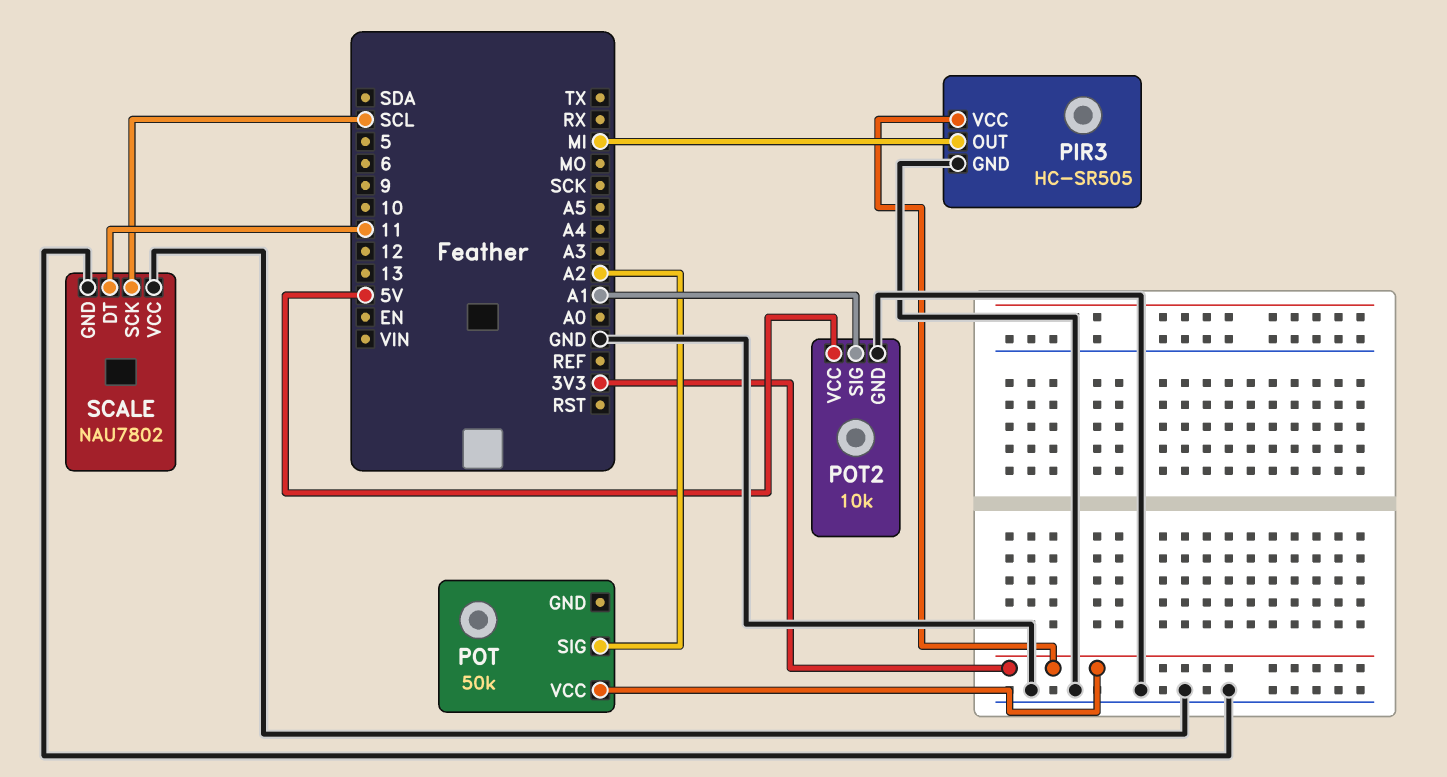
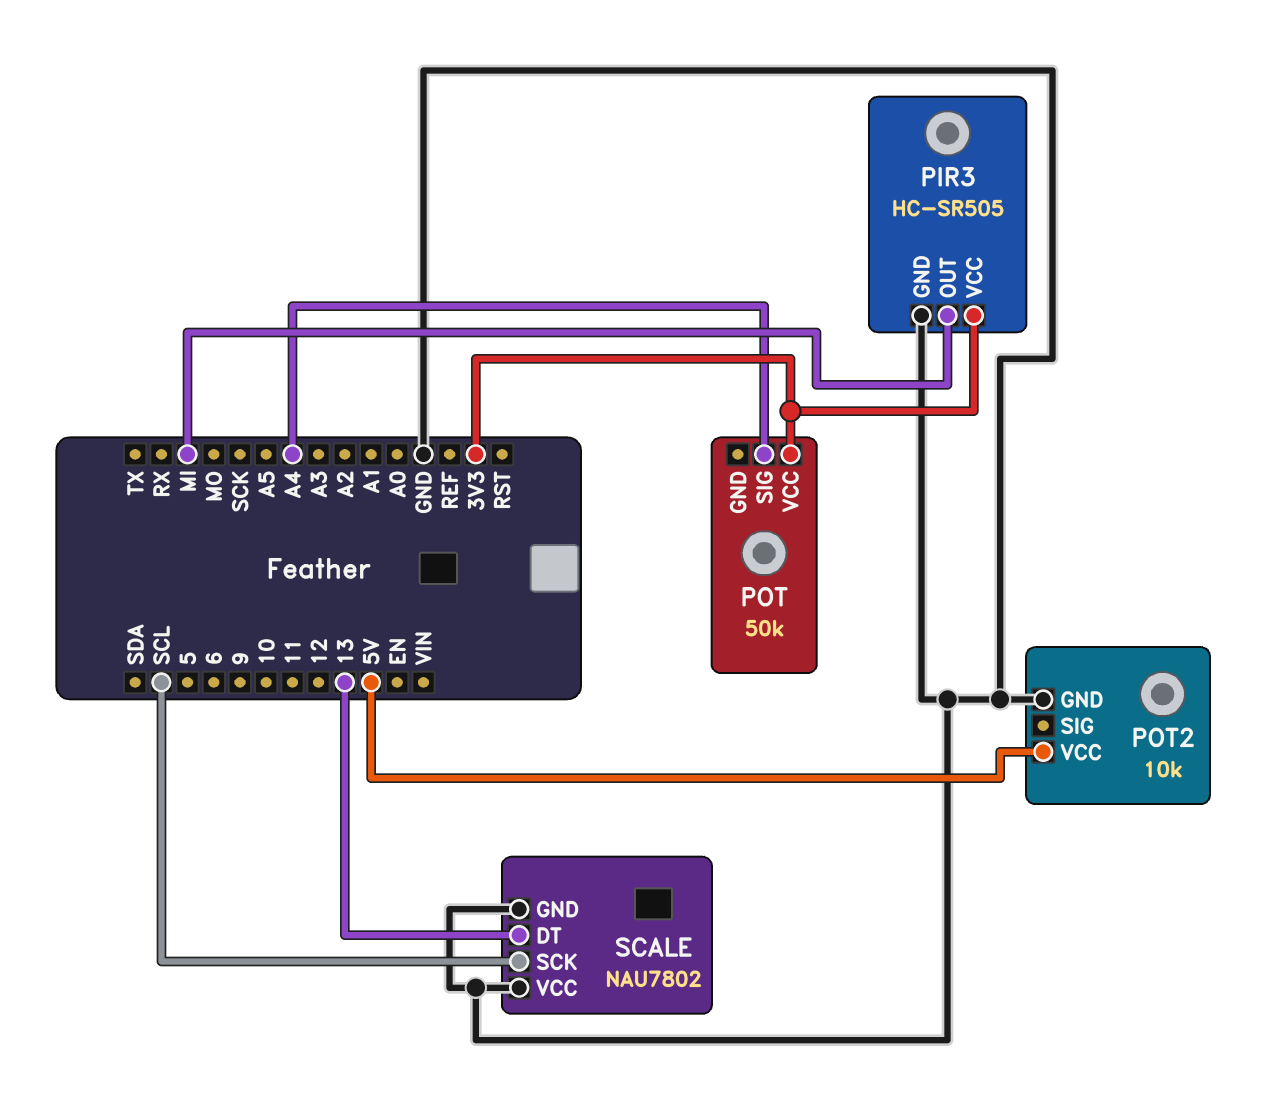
POT pin SIG: A2 -> A4
POT2 pin SIG: A1 -> none
SCALE pin DT: 11 -> 13

